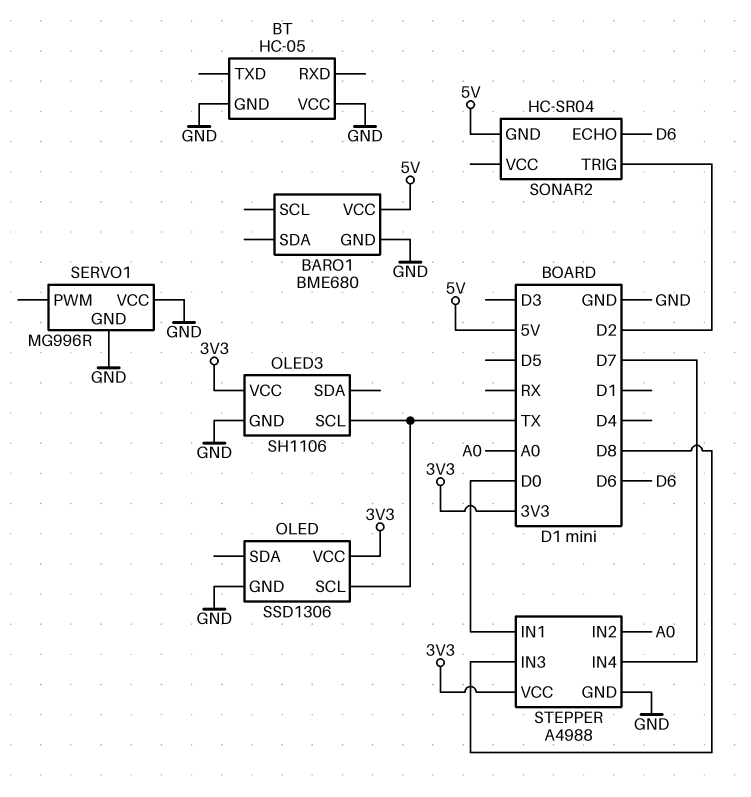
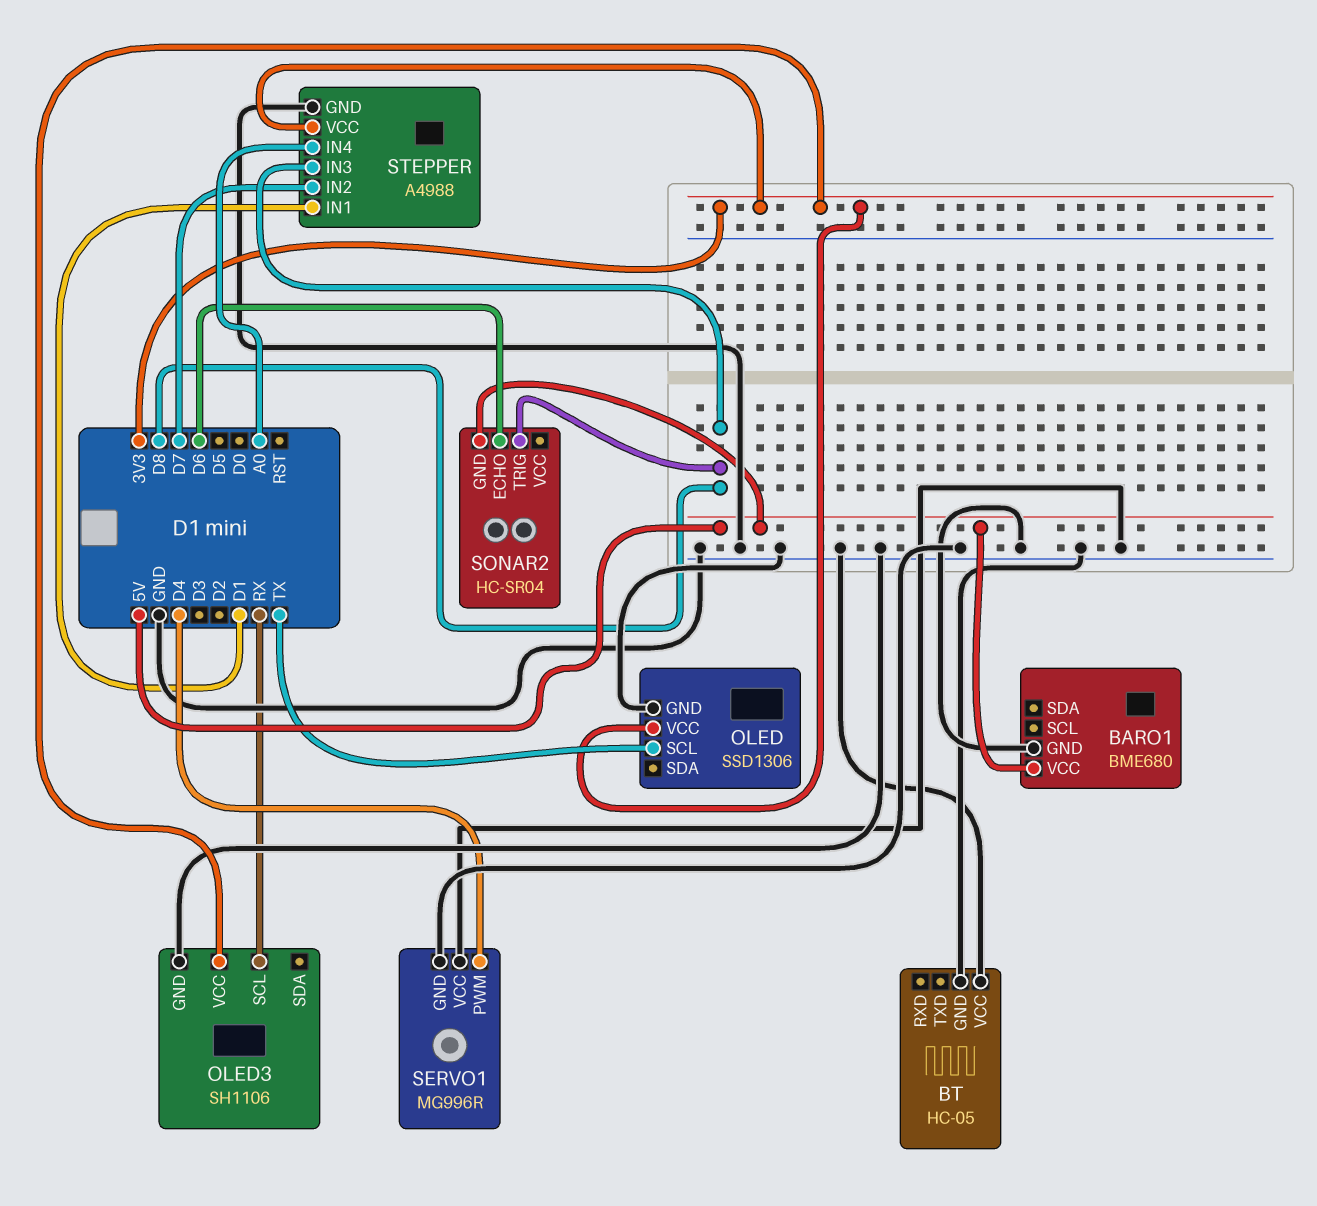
OLED3 pin SCL: TX -> RX
SERVO1 pin PWM: none -> D4
SONAR2 pin TRIG: D2 -> D8
STEPPER pin IN1: D0 -> D1
STEPPER pin IN2: A0 -> D7
STEPPER pin IN4: D7 -> A0

